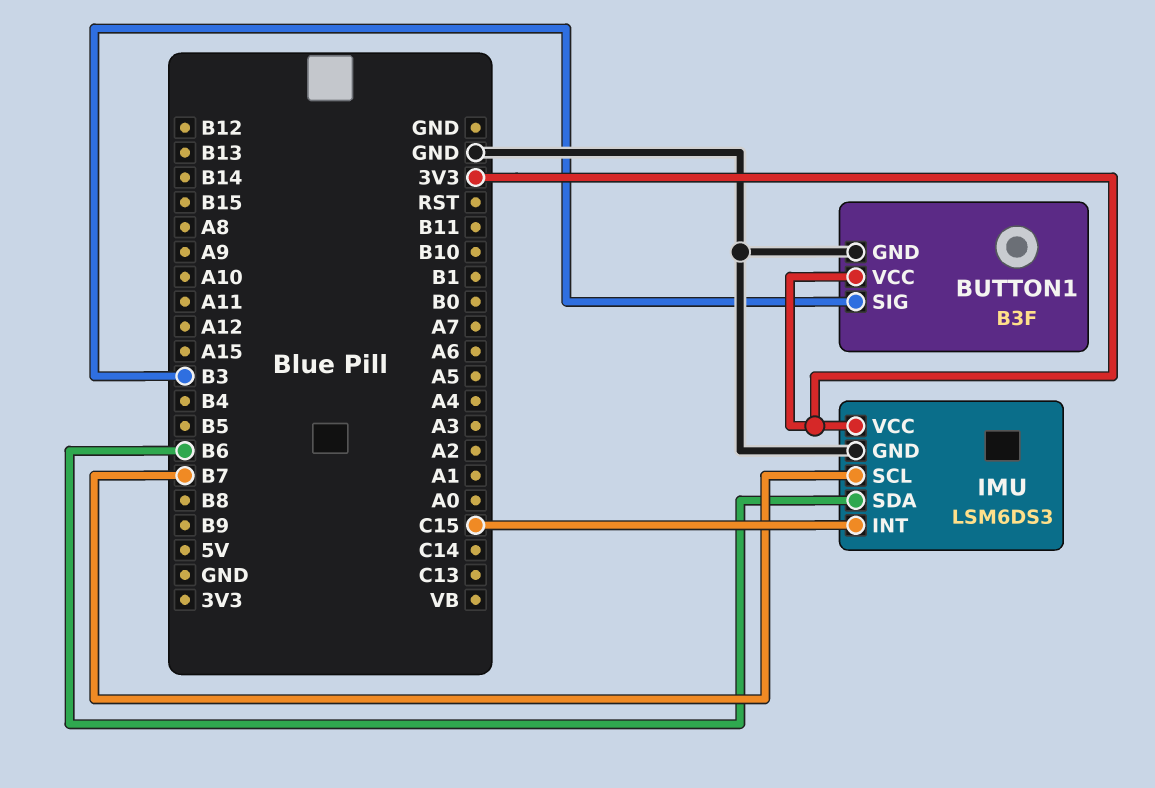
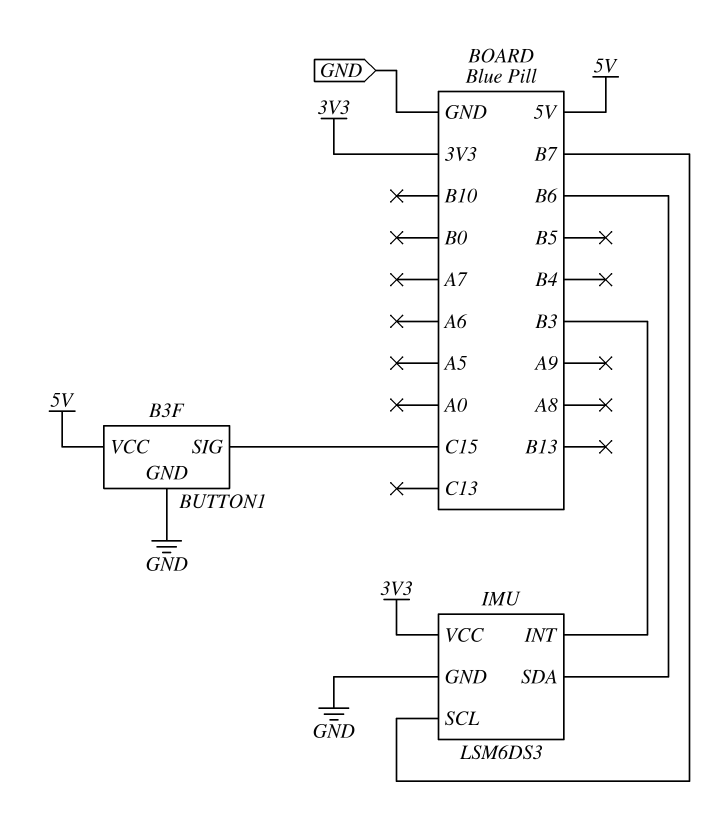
BUTTON1 pin SIG: B3 -> C15
BUTTON1 pin VCC: 3V3 -> 5V
IMU pin INT: C15 -> B3

